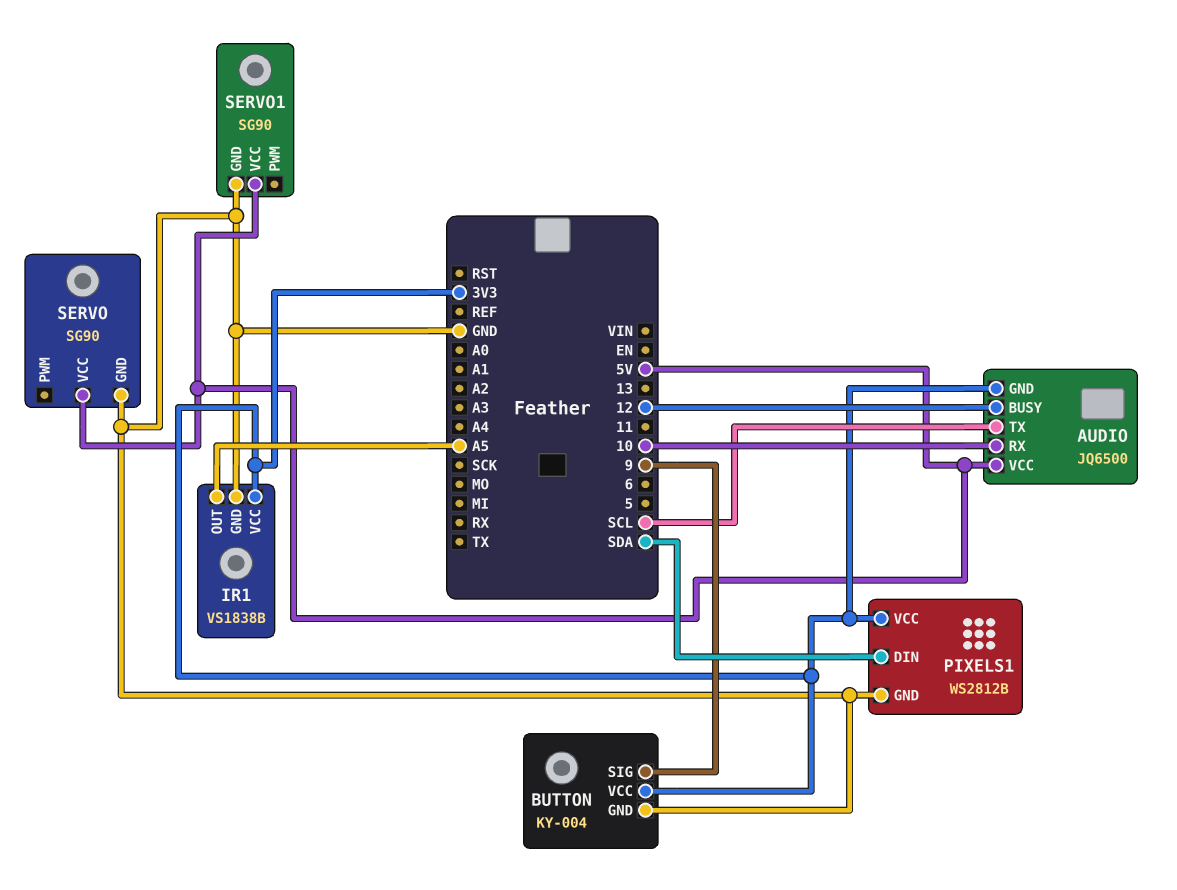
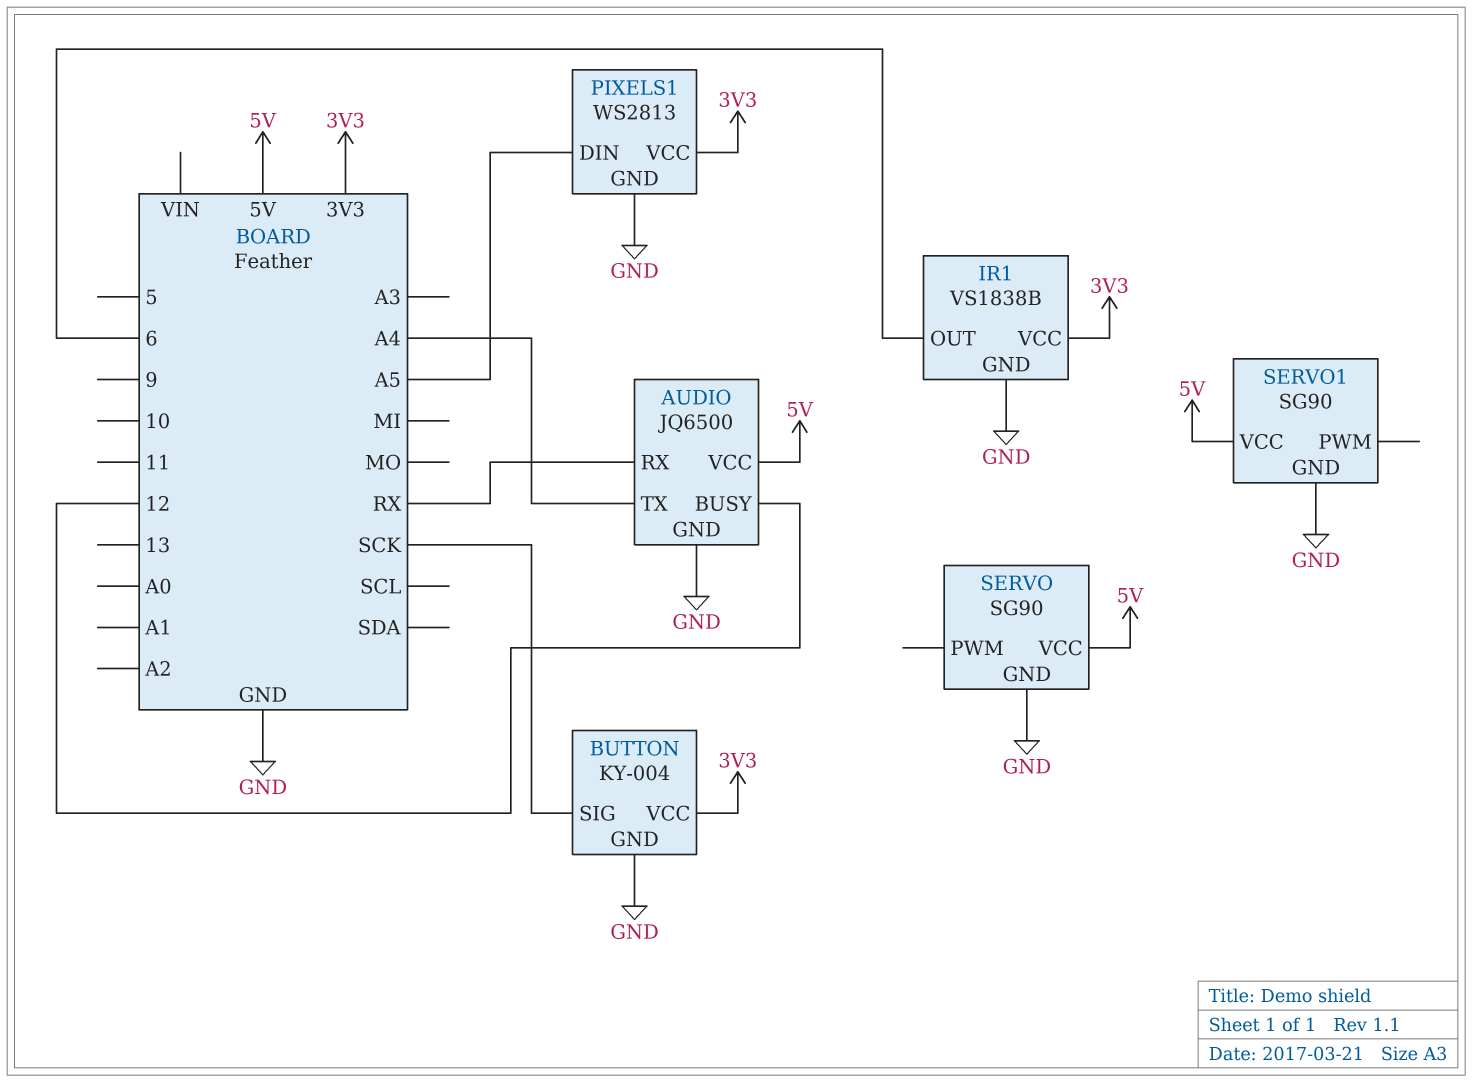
AUDIO pin GND: 3V3 -> GND
AUDIO pin RX: 10 -> RX
AUDIO pin TX: SCL -> A4
BUTTON pin SIG: 9 -> SCK
IR1 pin OUT: A5 -> 6
PIXELS1: WS2812B -> WS2813
PIXELS1 pin DIN: SDA -> A5

